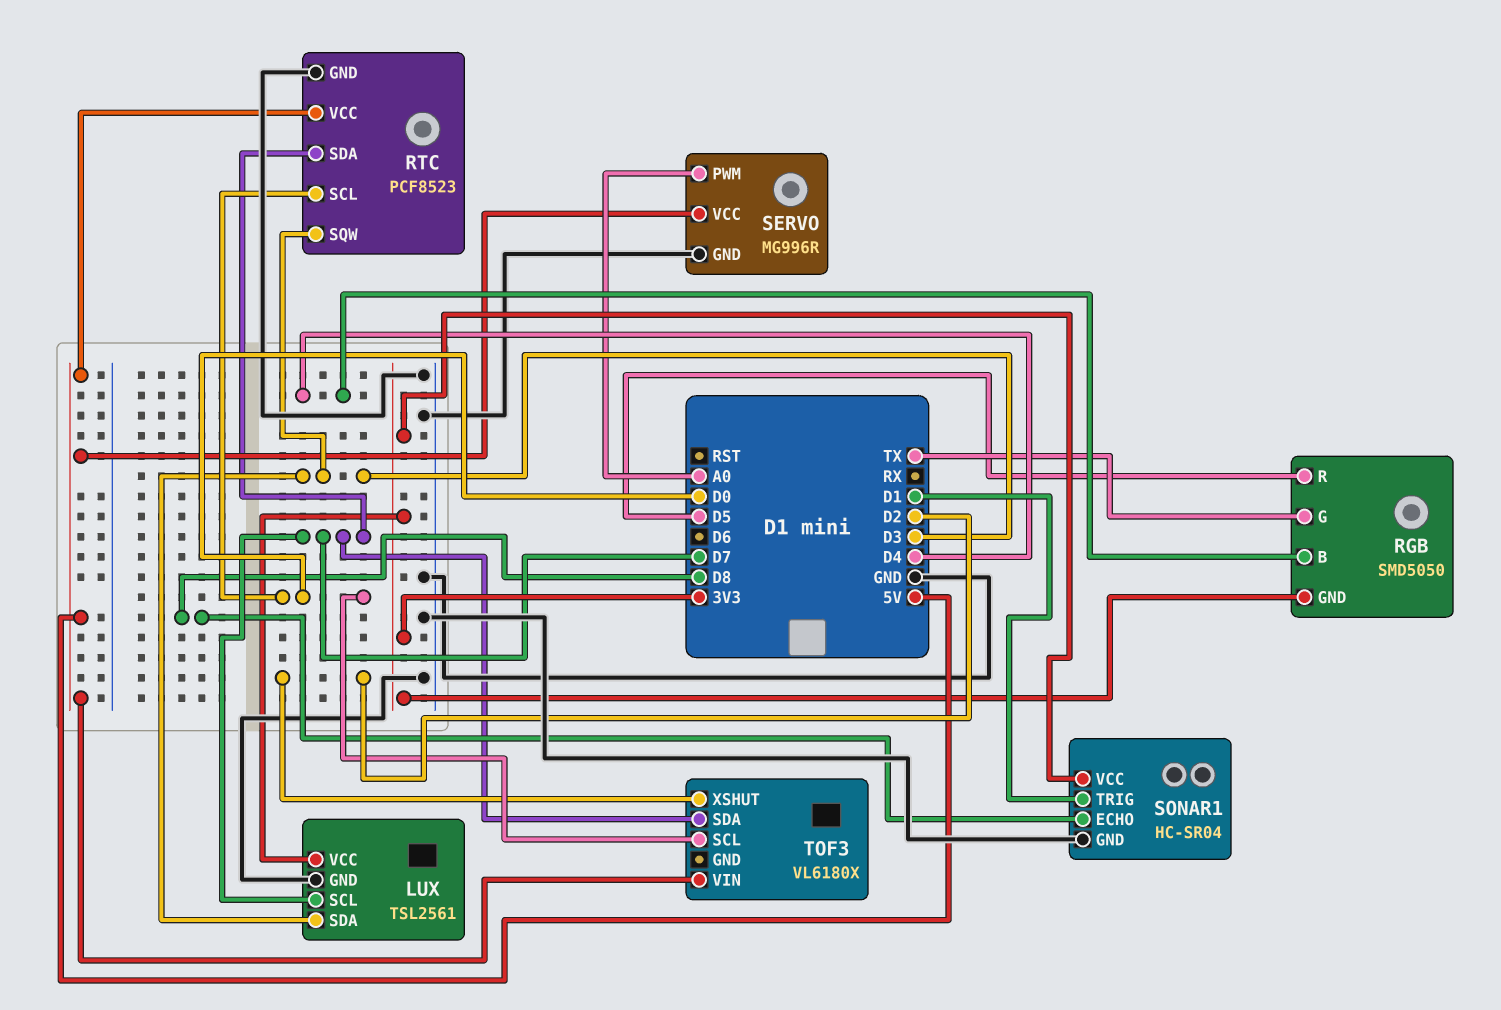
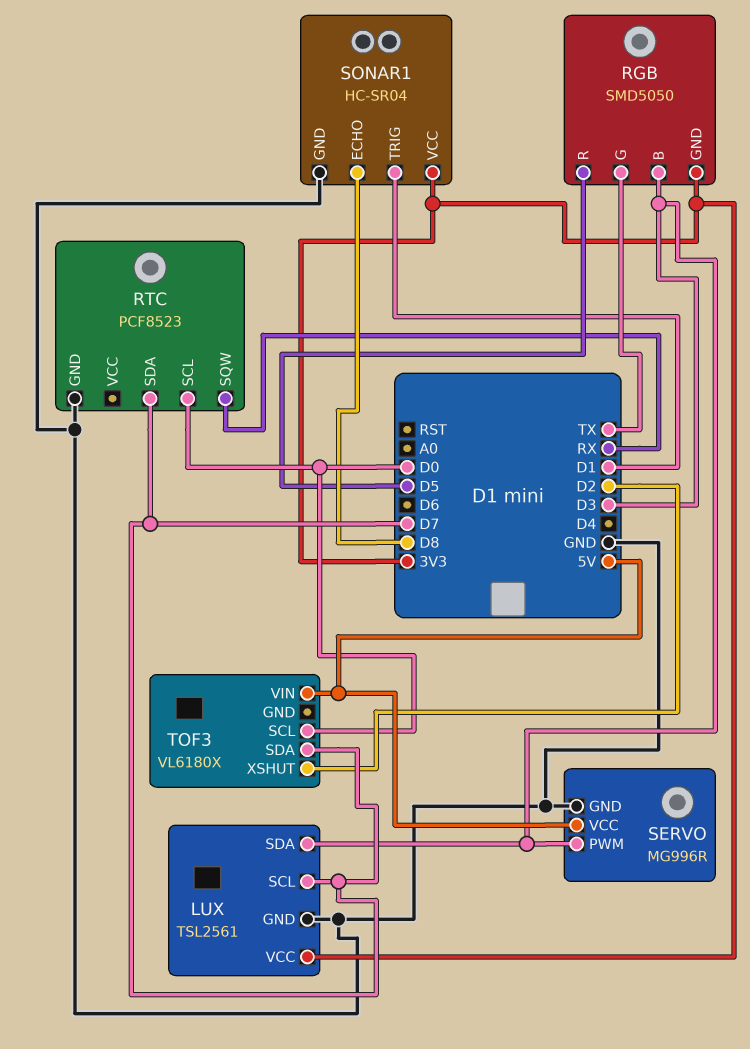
RGB pin B: D4 -> D3
RTC pin SQW: D3 -> RX
RTC pin VCC: 5V -> none
SERVO pin PWM: A0 -> D3

